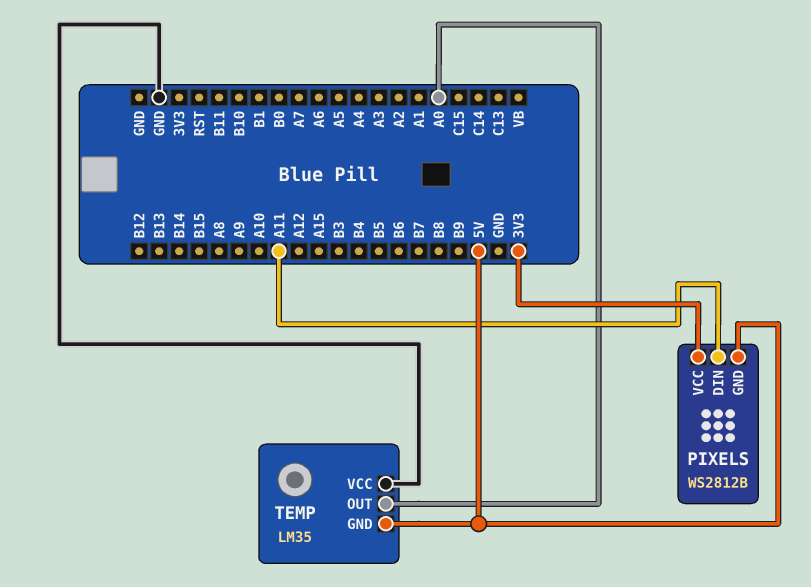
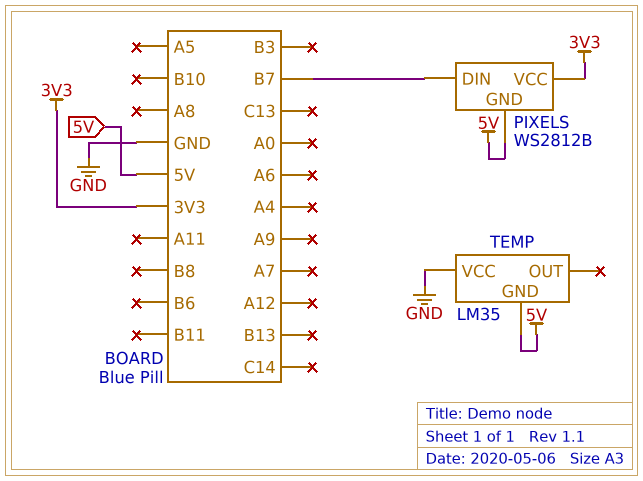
PIXELS pin DIN: A11 -> B7
TEMP pin OUT: A0 -> none

